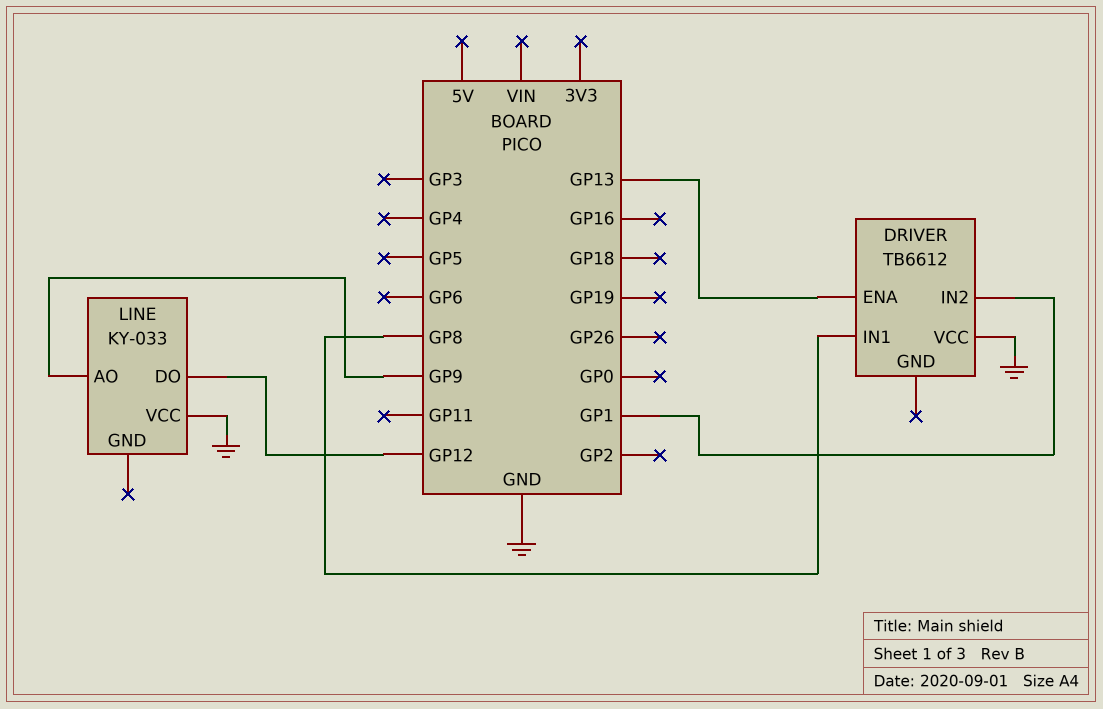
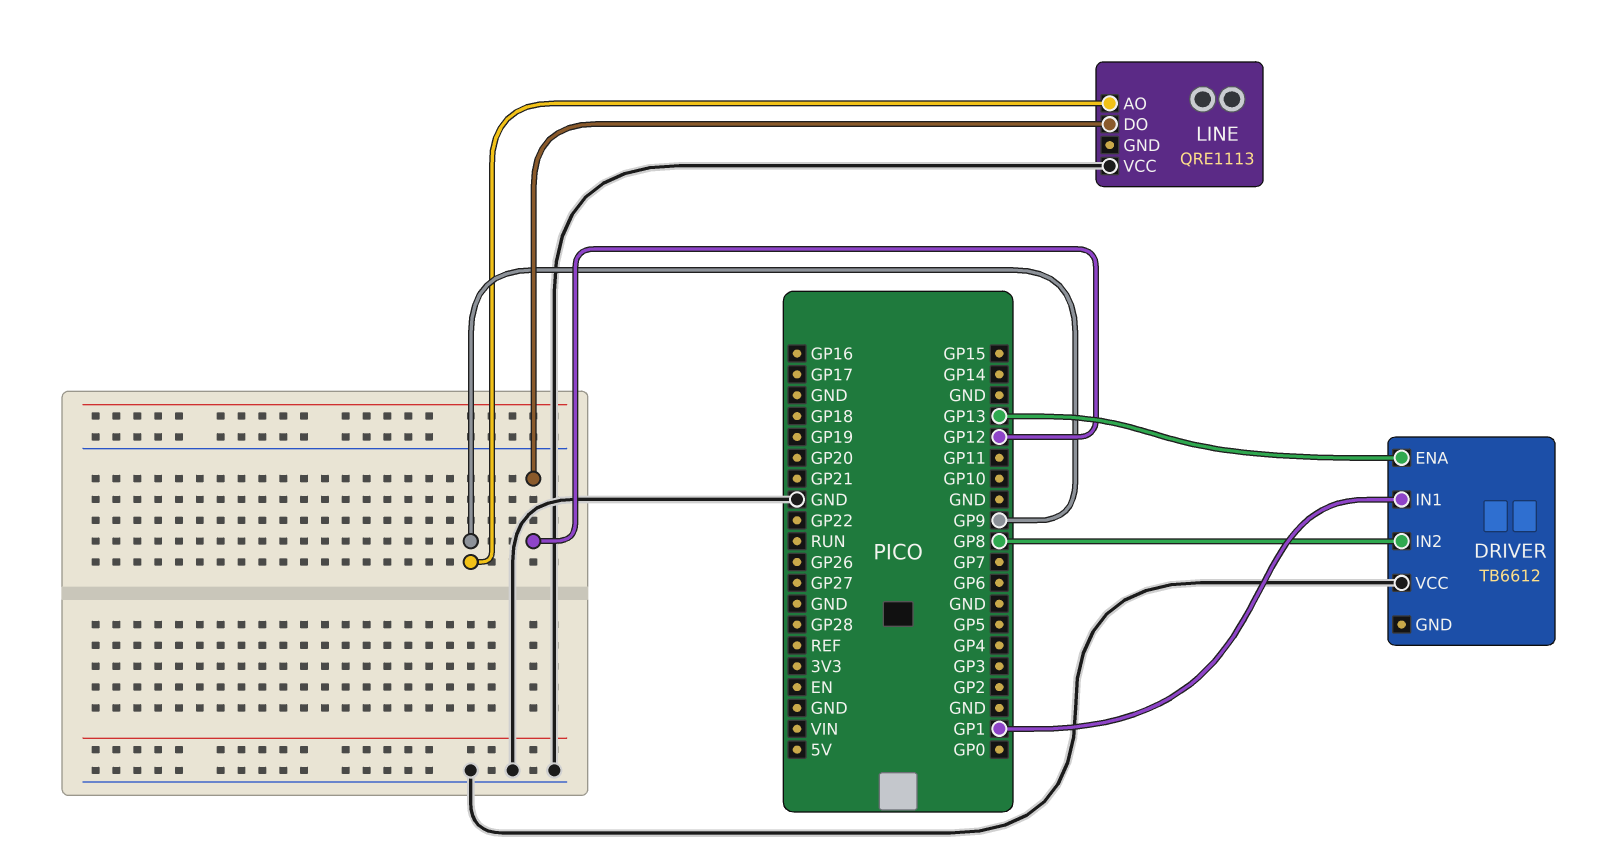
DRIVER pin IN1: GP8 -> GP1
DRIVER pin IN2: GP1 -> GP8
LINE: KY-033 -> QRE1113

